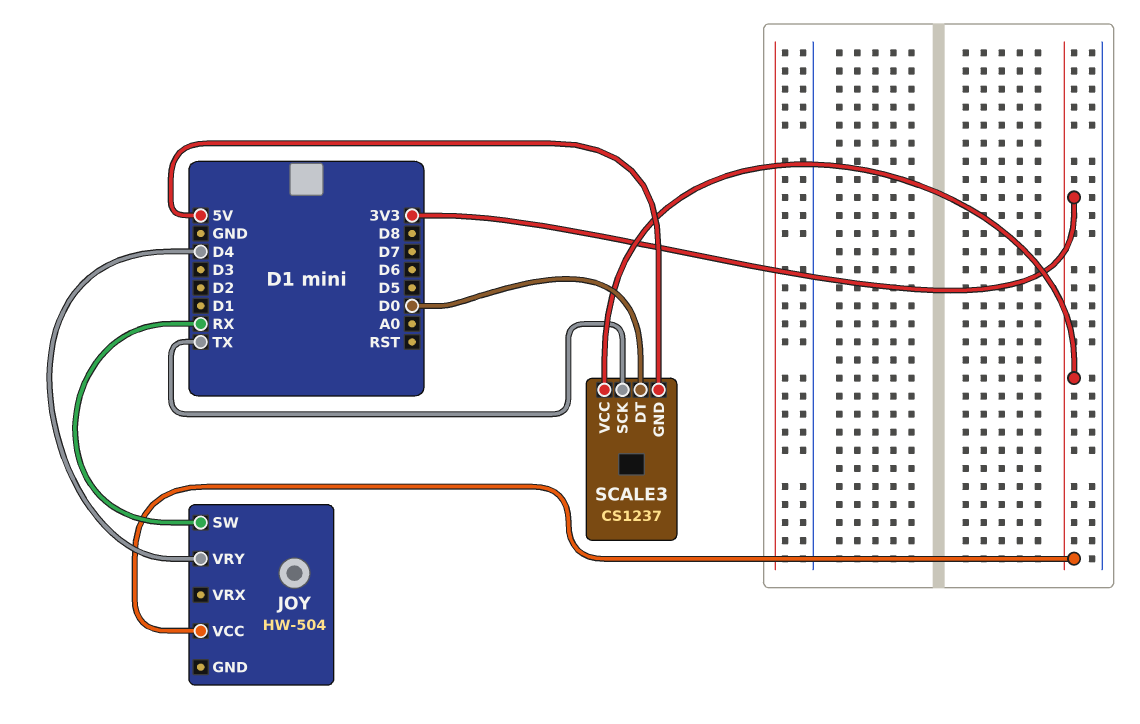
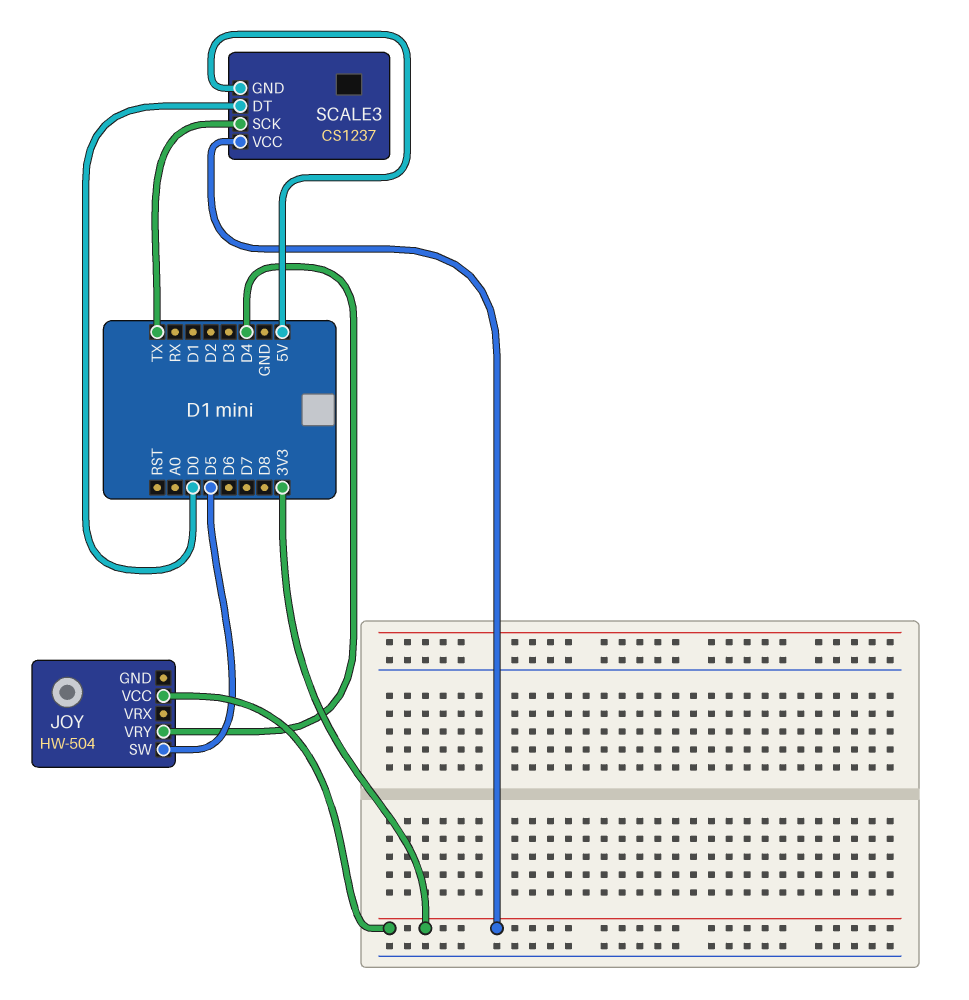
JOY pin SW: RX -> D5

